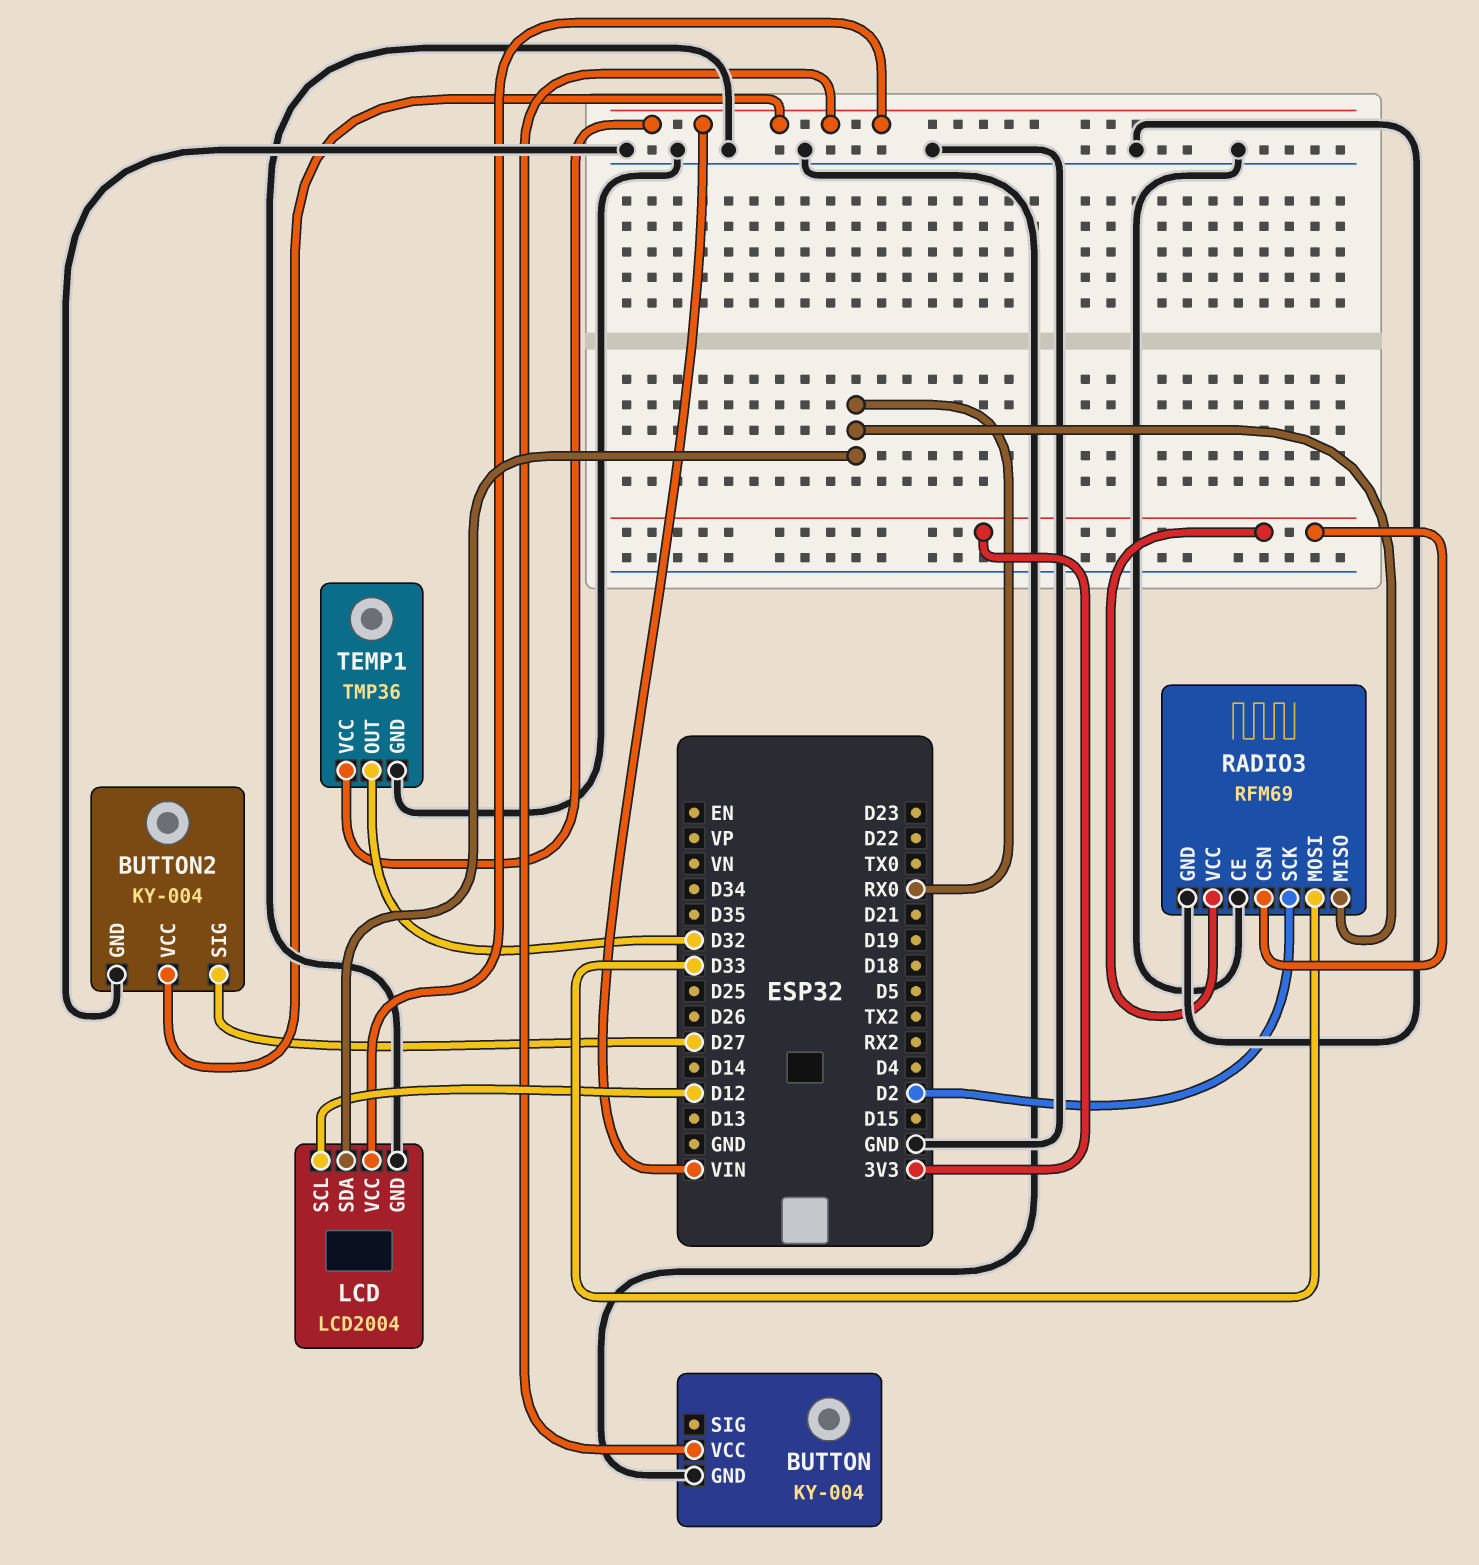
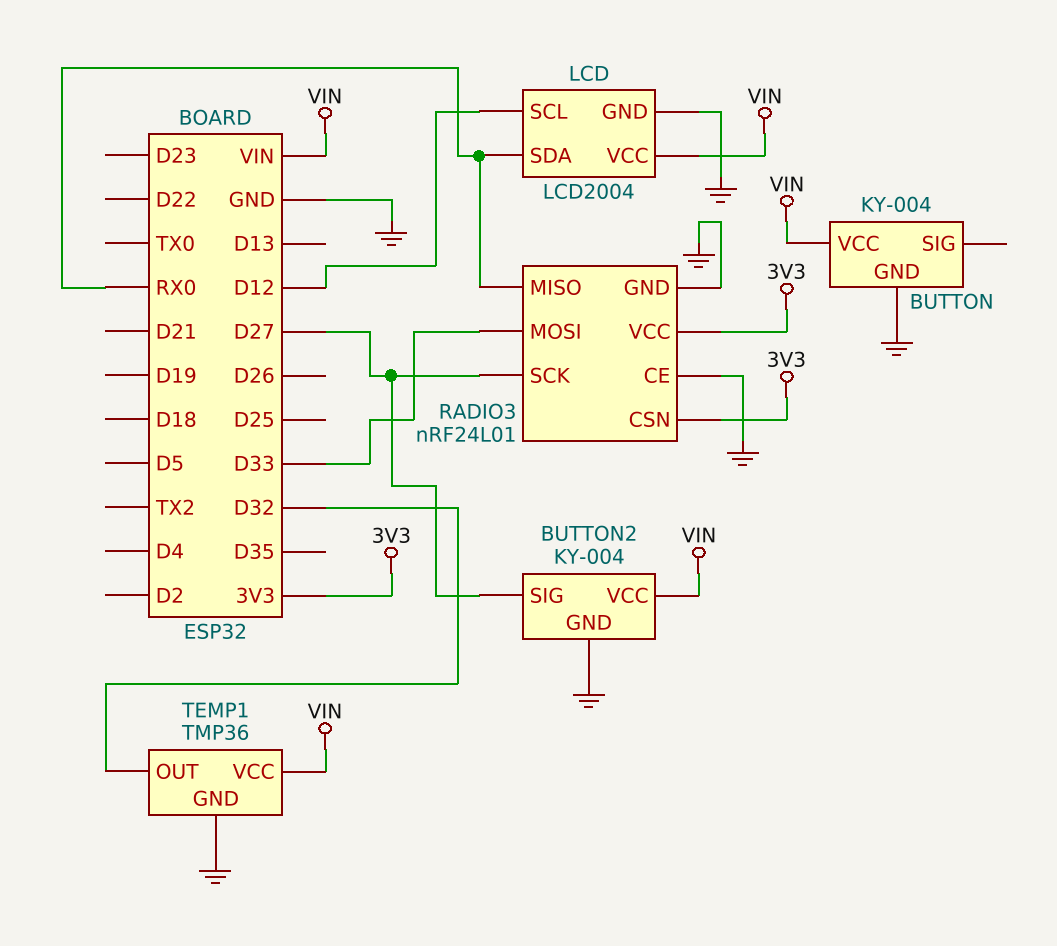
RADIO3: RFM69 -> nRF24L01
RADIO3 pin SCK: D2 -> D27

